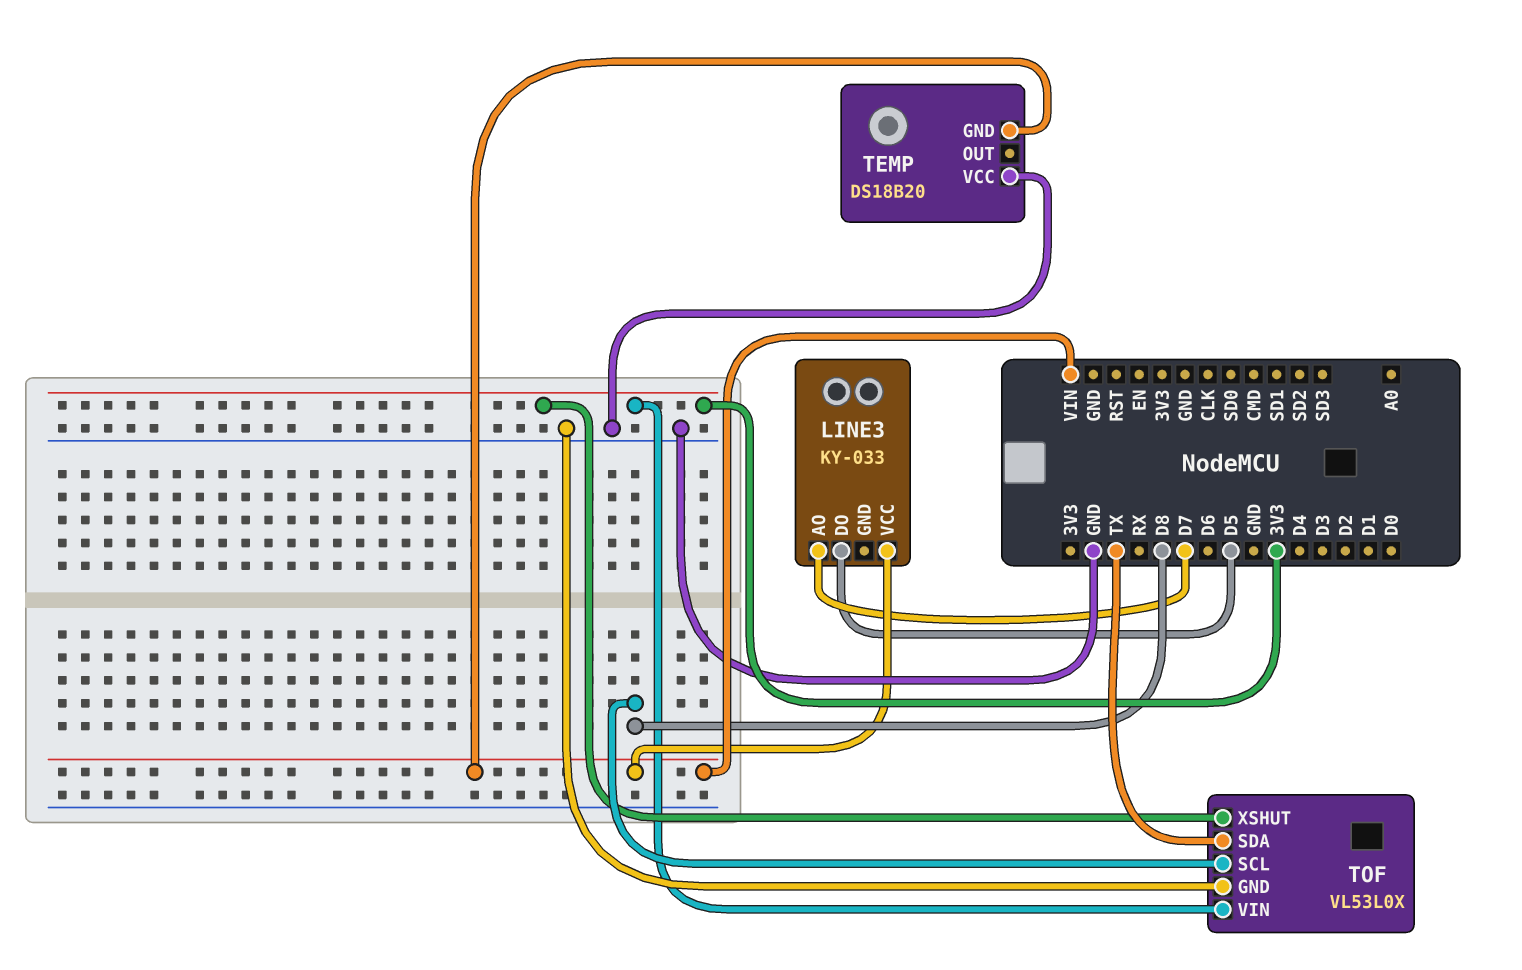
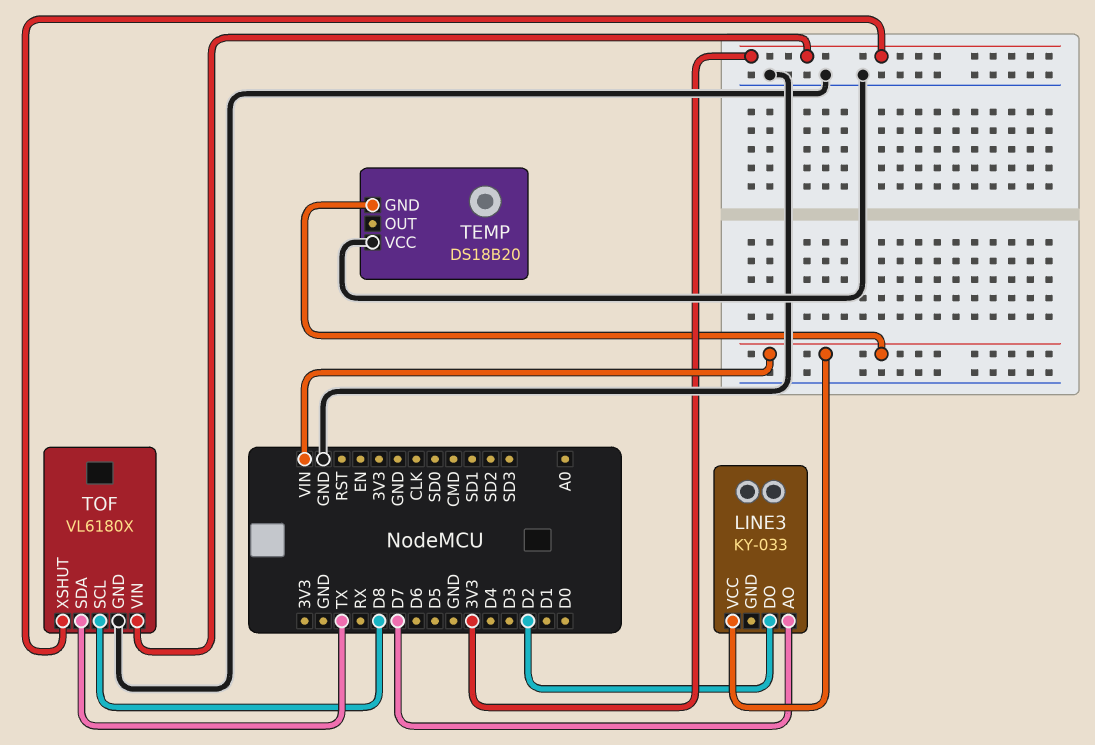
LINE3 pin DO: D5 -> D2
TOF: VL53L0X -> VL6180X

